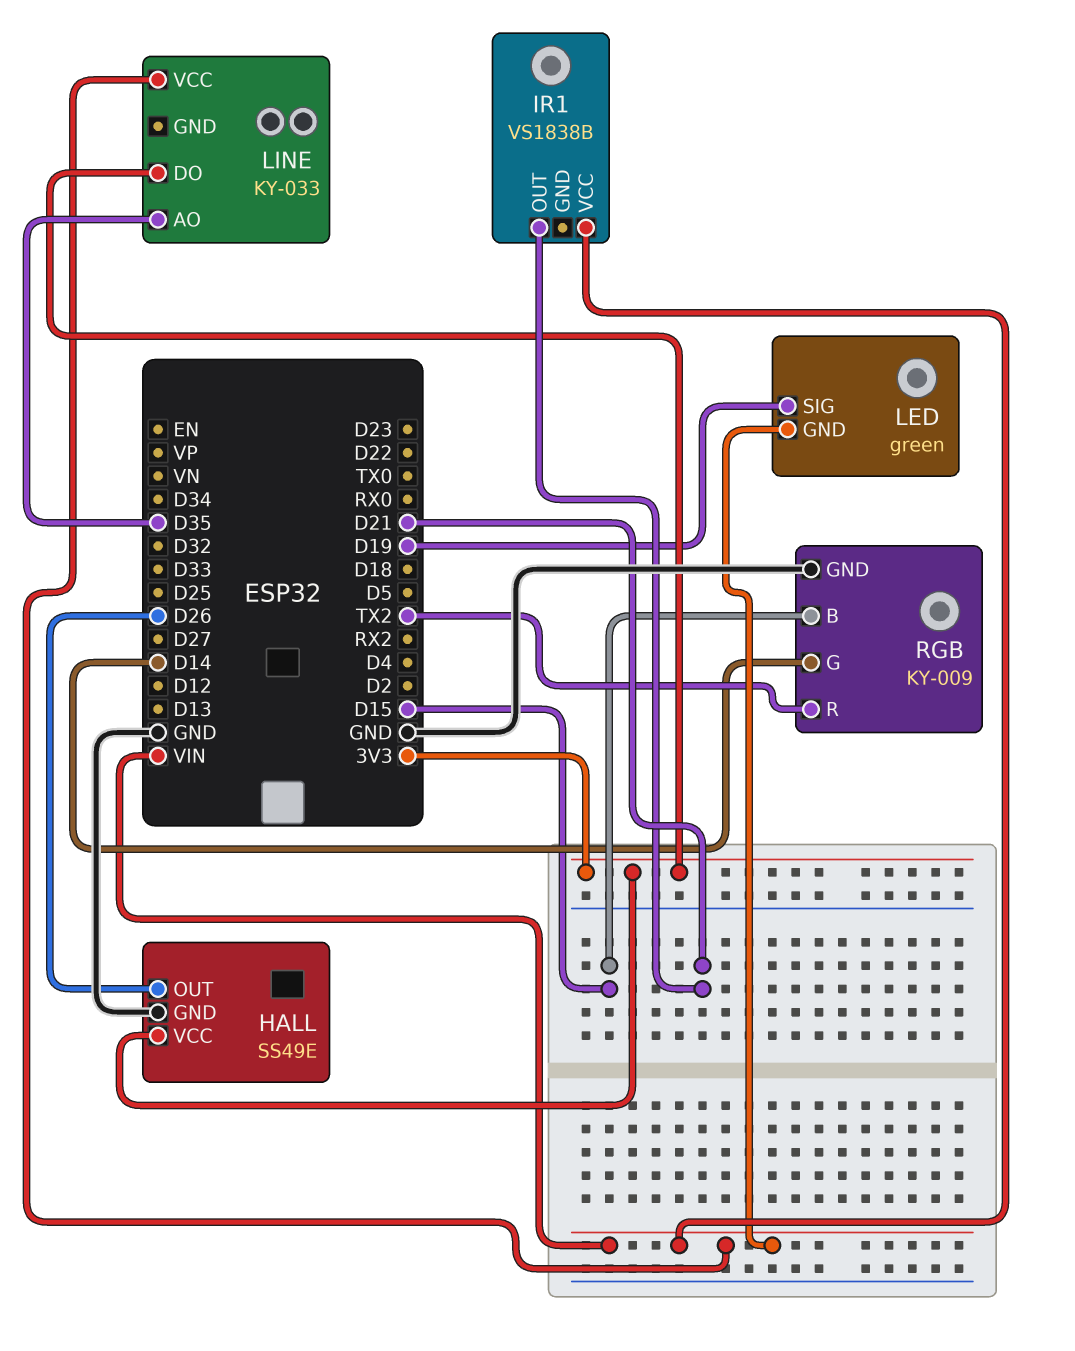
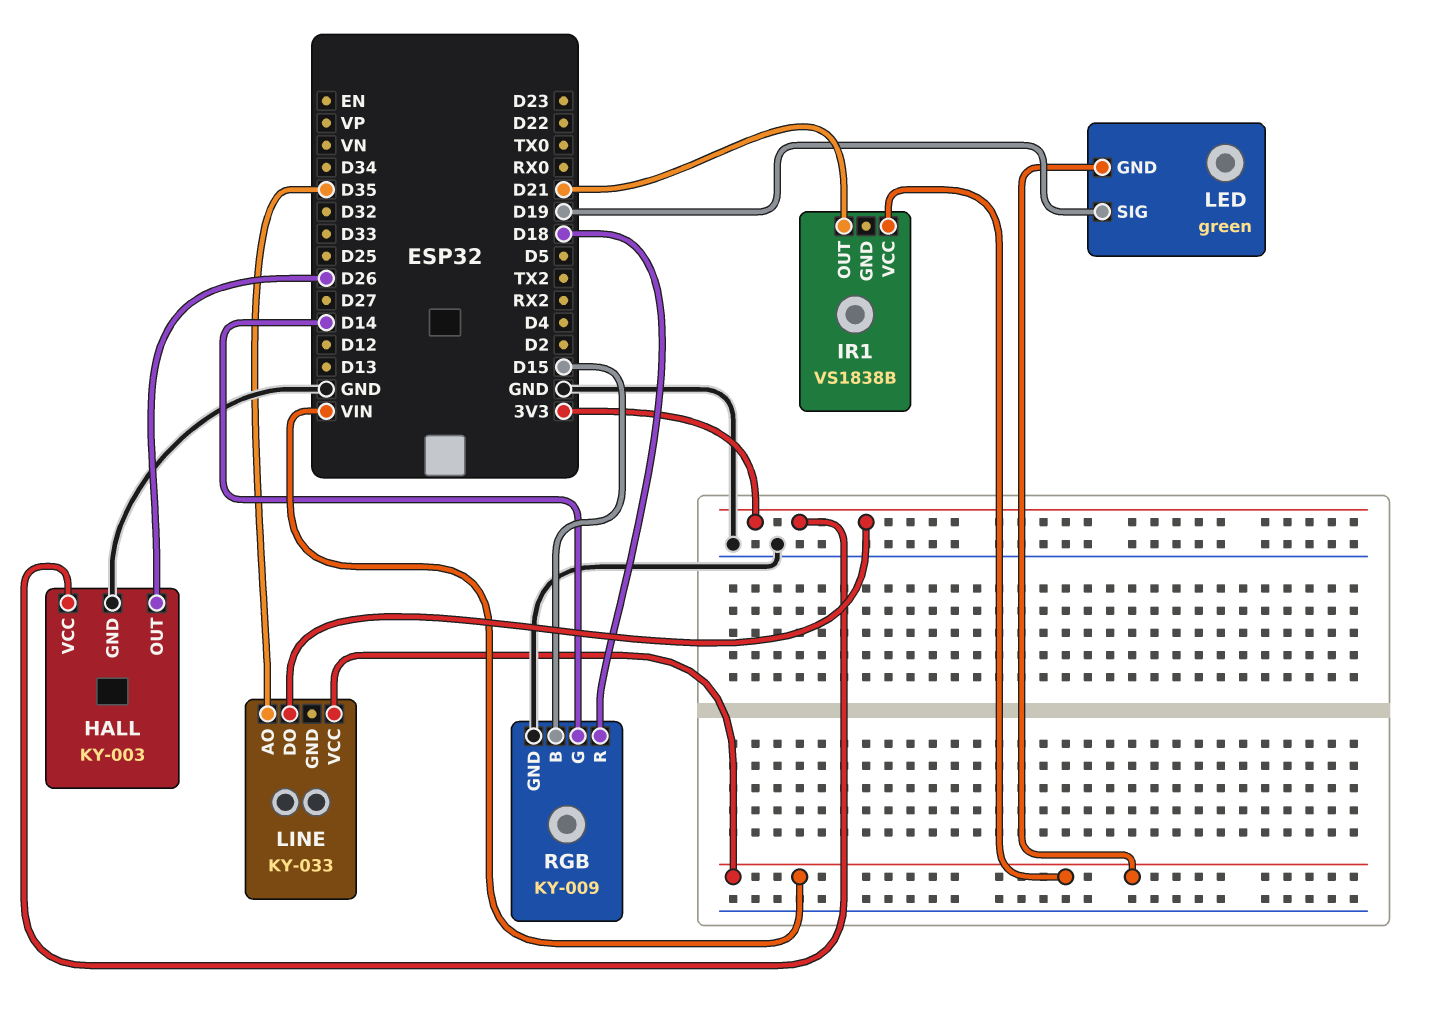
HALL: SS49E -> KY-003
RGB pin R: TX2 -> D18

